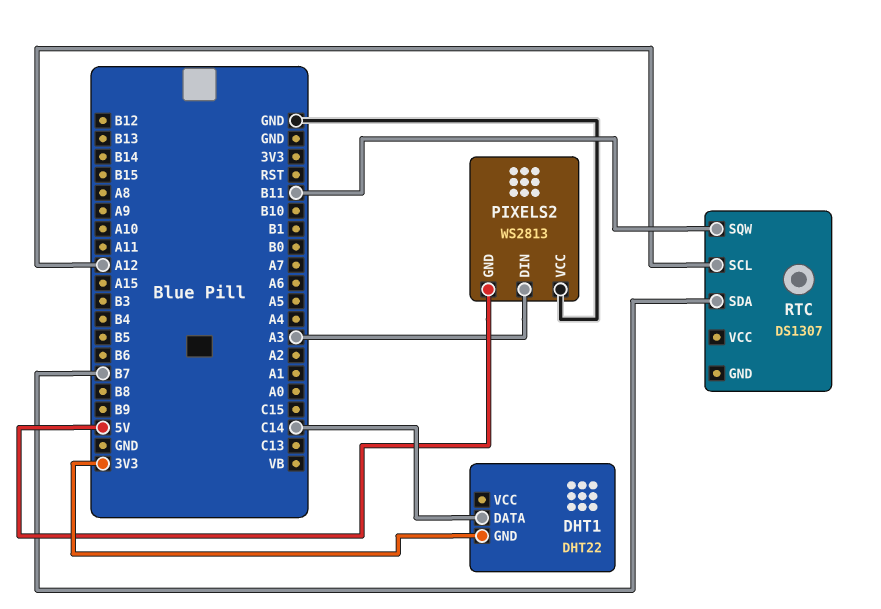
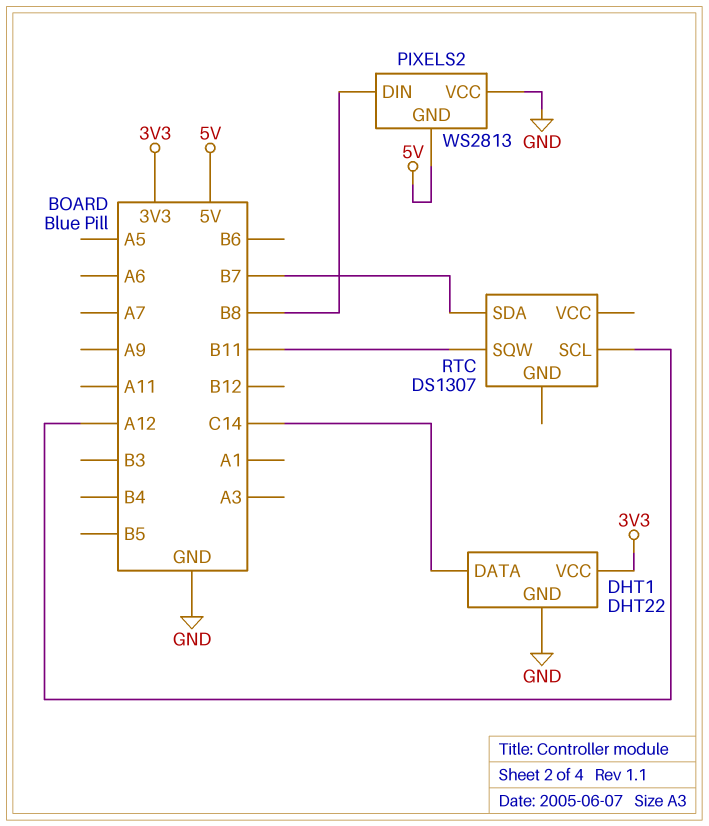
DHT1 pin GND: 3V3 -> GND
DHT1 pin VCC: none -> 3V3
PIXELS2 pin DIN: A3 -> B8

